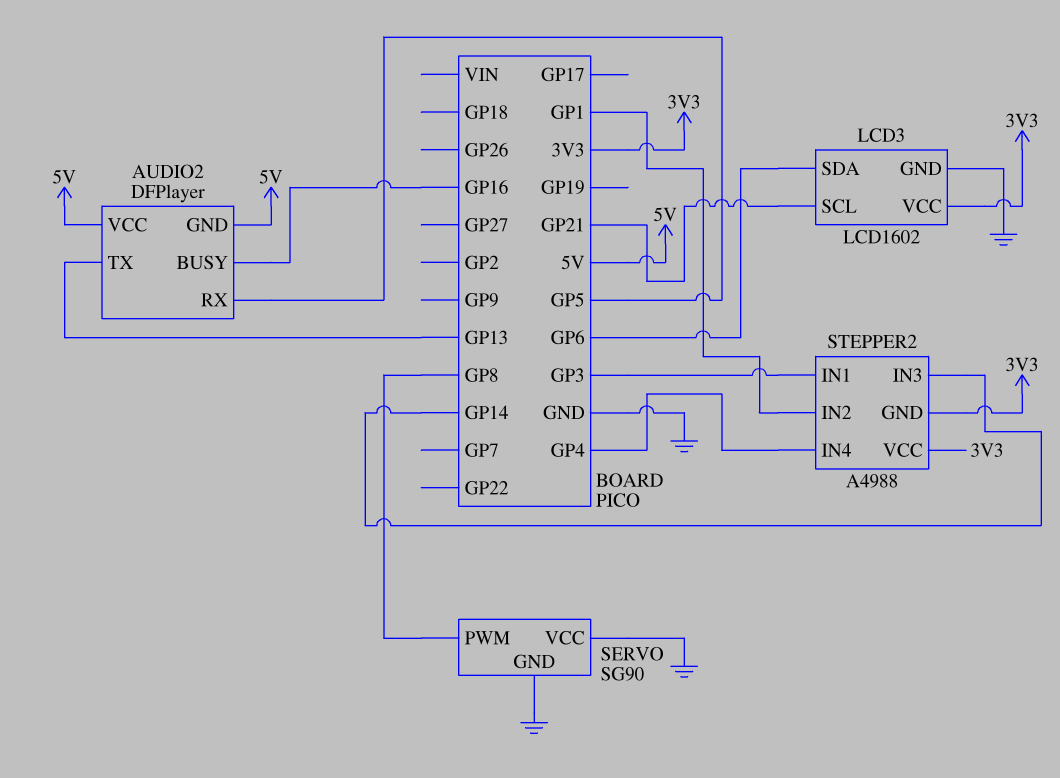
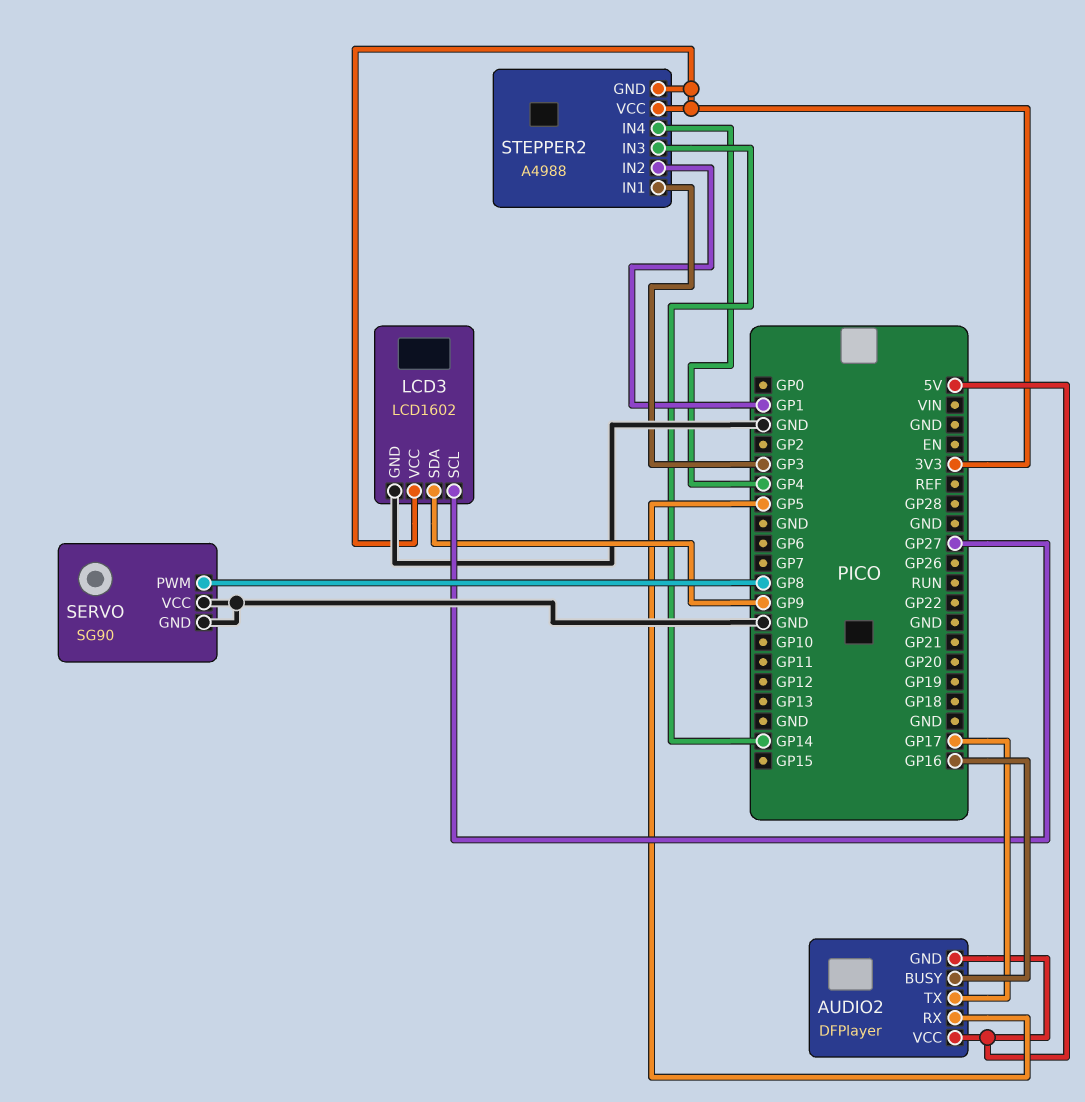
AUDIO2 pin TX: GP13 -> GP17
LCD3 pin SCL: GP21 -> GP27
LCD3 pin SDA: GP6 -> GP9

